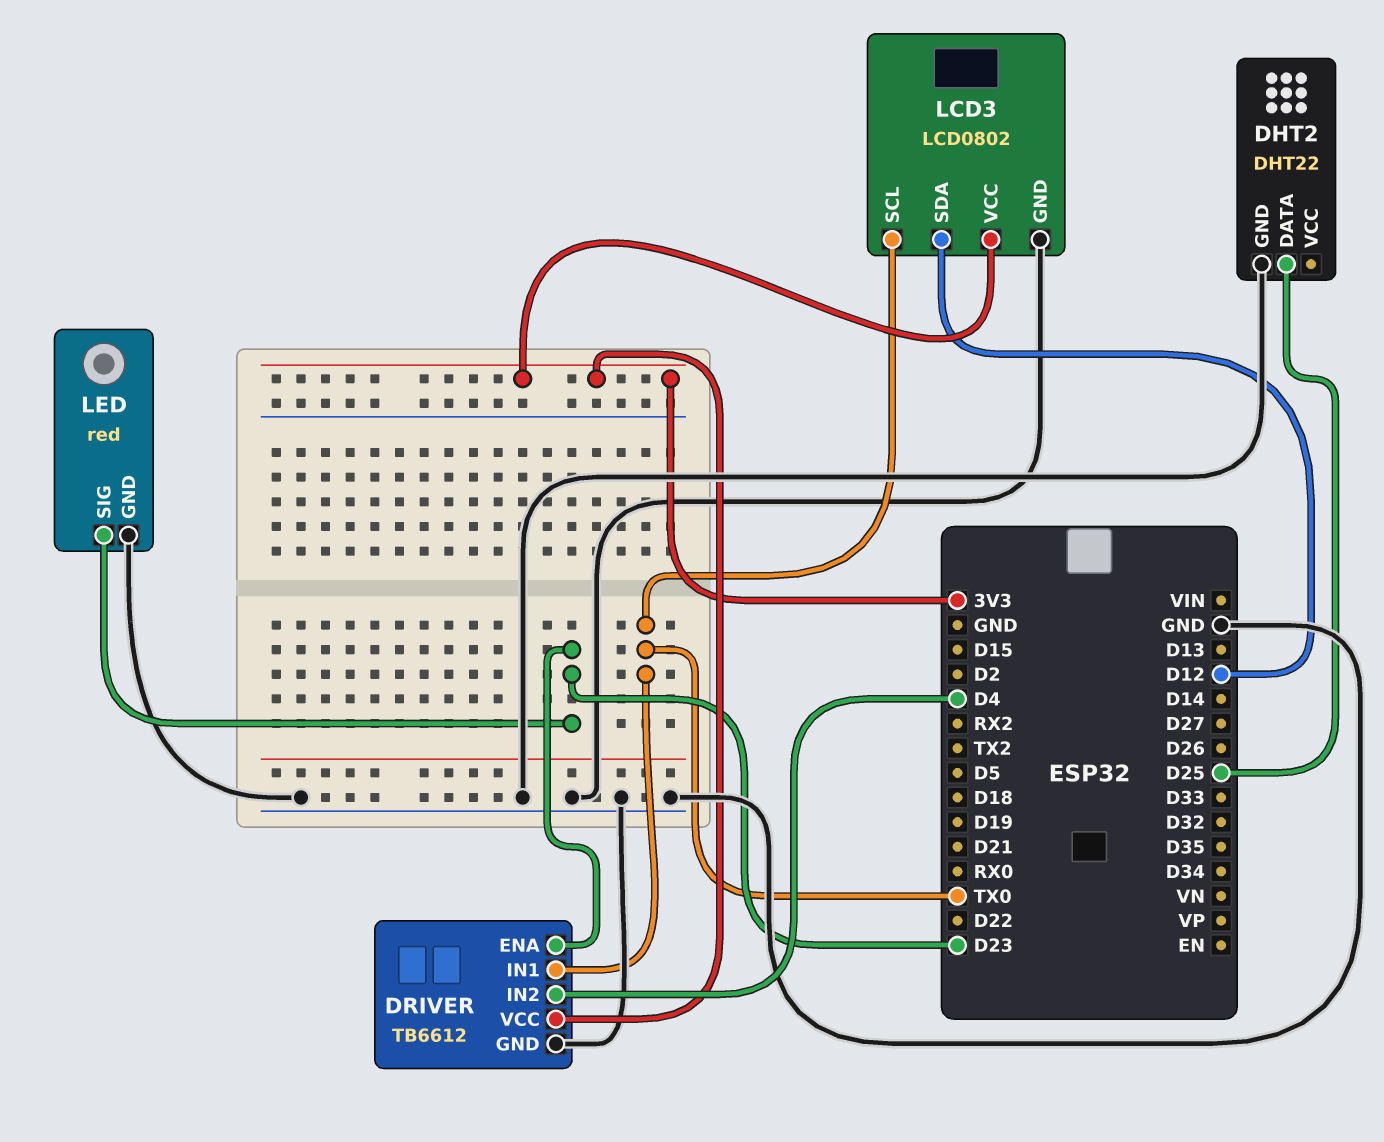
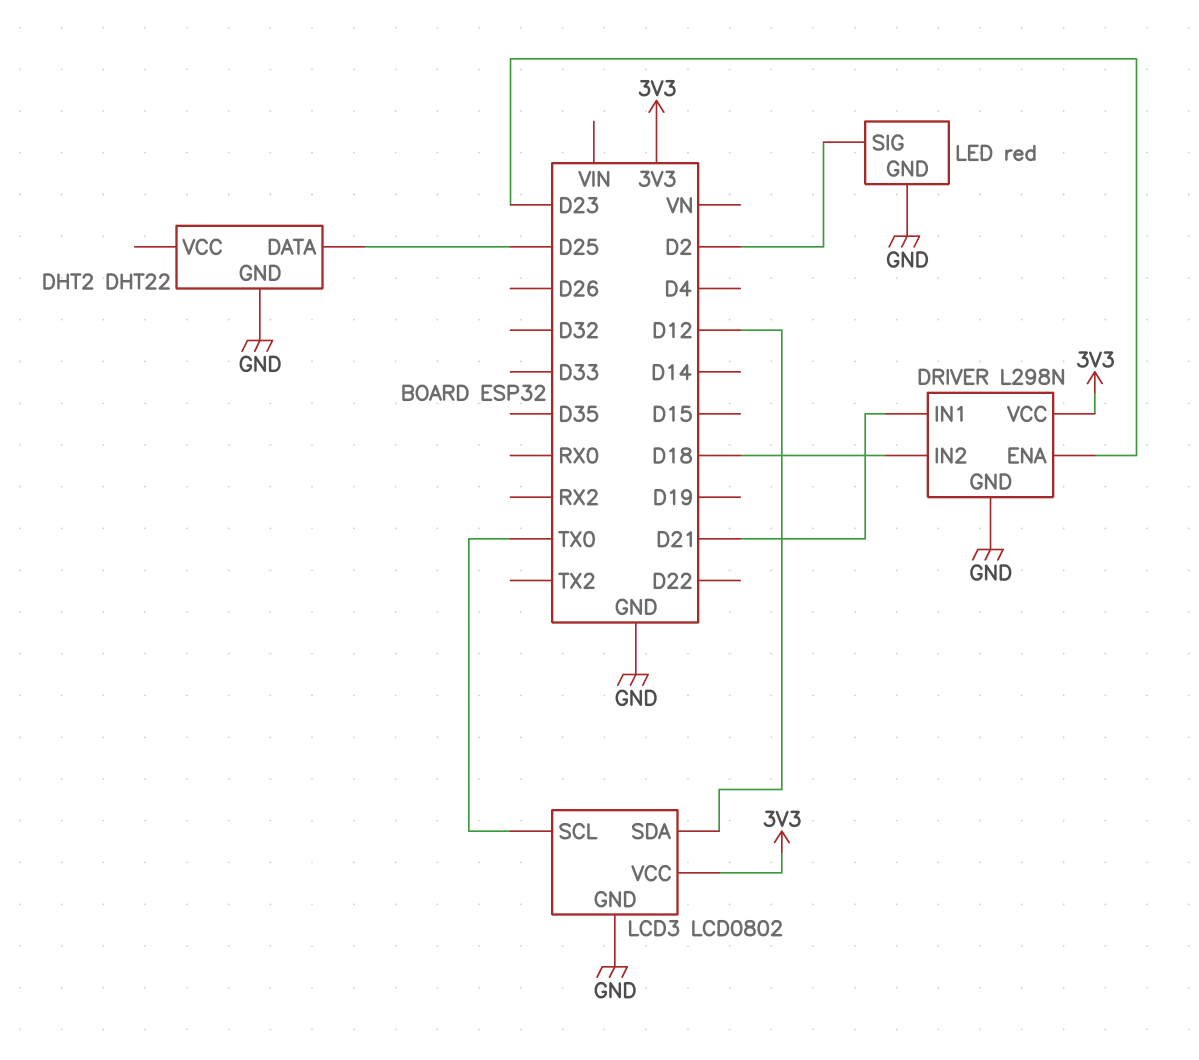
DRIVER: TB6612 -> L298N
DRIVER pin IN1: TX0 -> D21
DRIVER pin IN2: D4 -> D18
LED pin SIG: D23 -> D2

